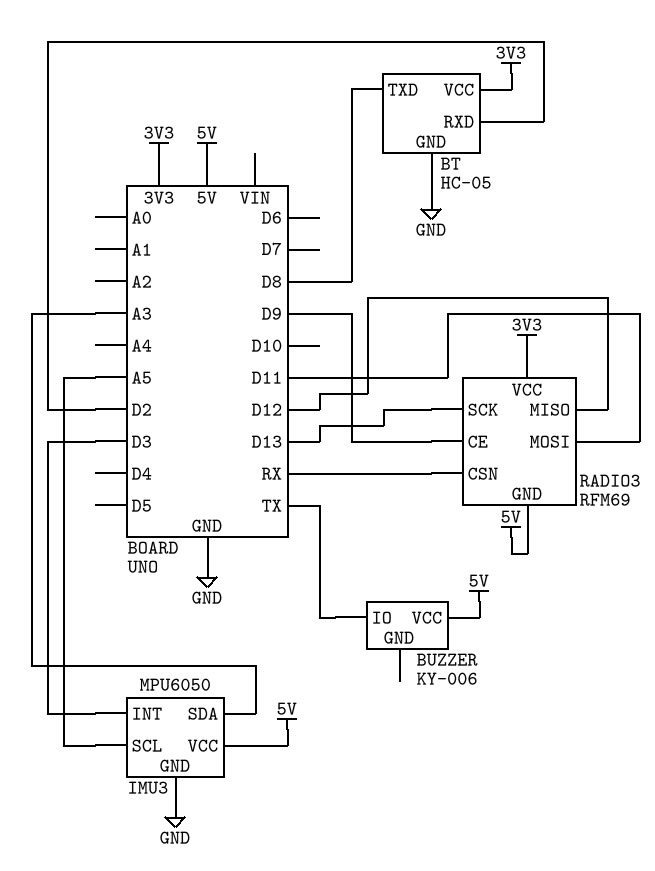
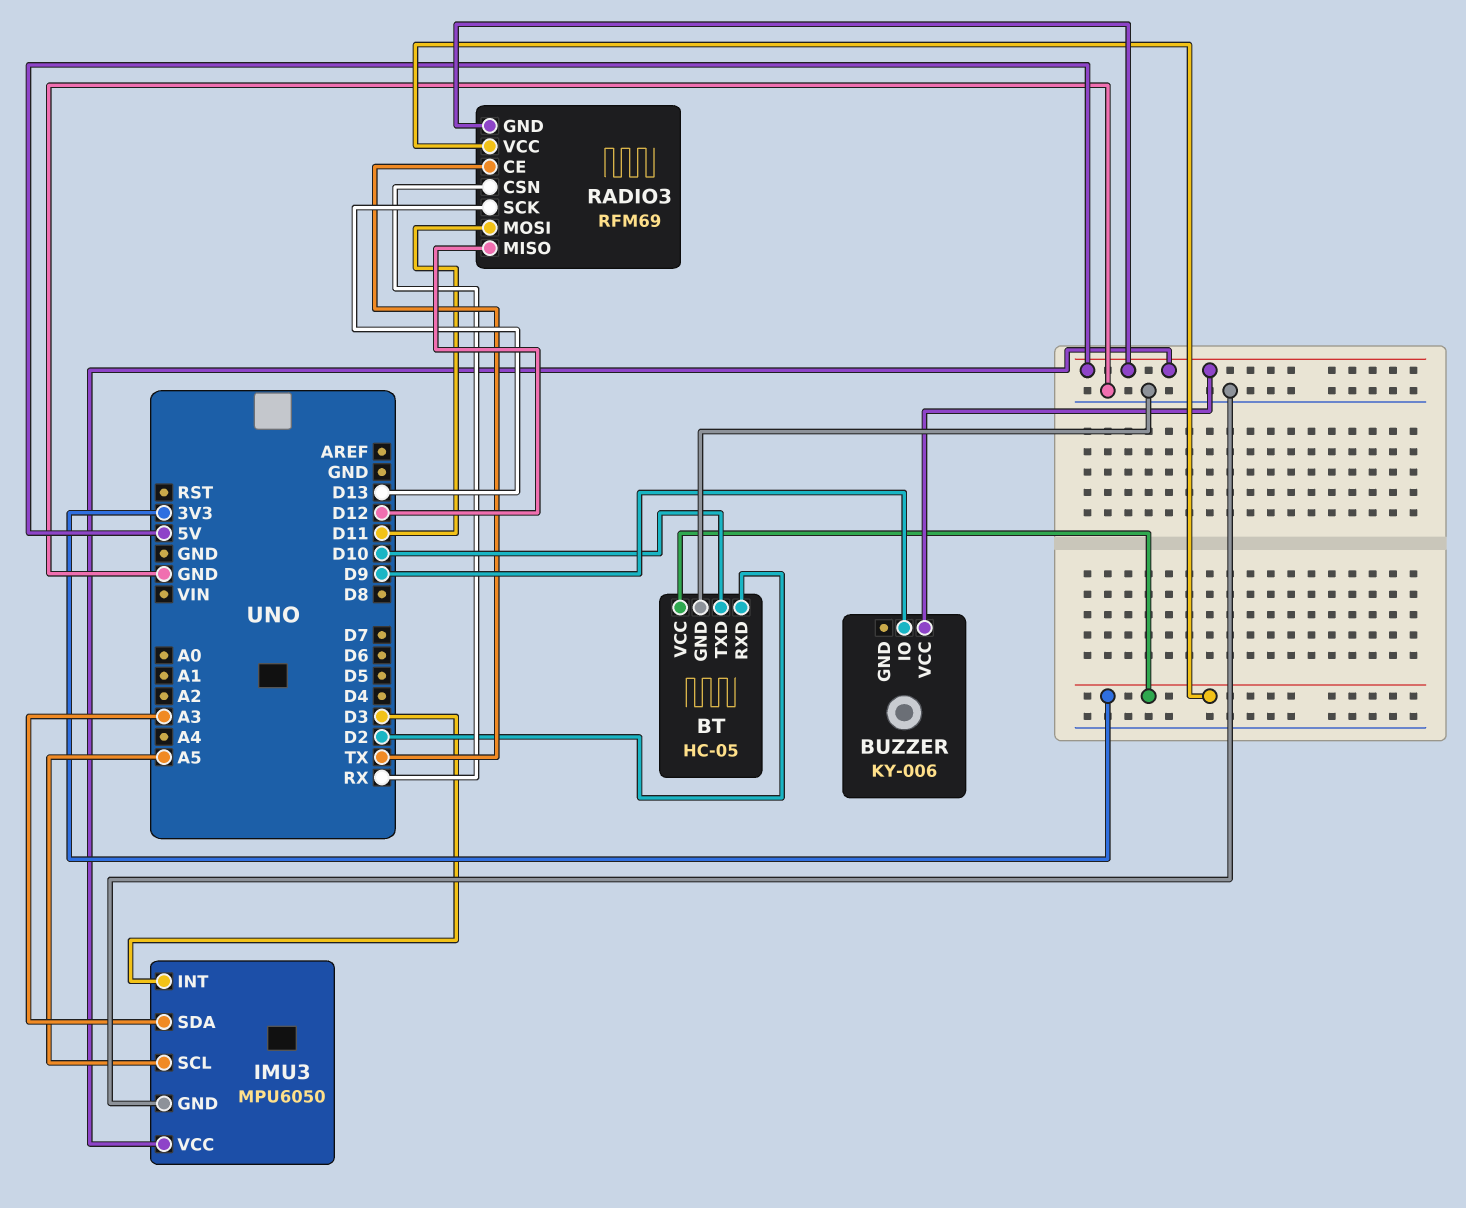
BT pin TXD: D8 -> D10
BUZZER pin IO: TX -> D9
RADIO3 pin CE: D9 -> TX

